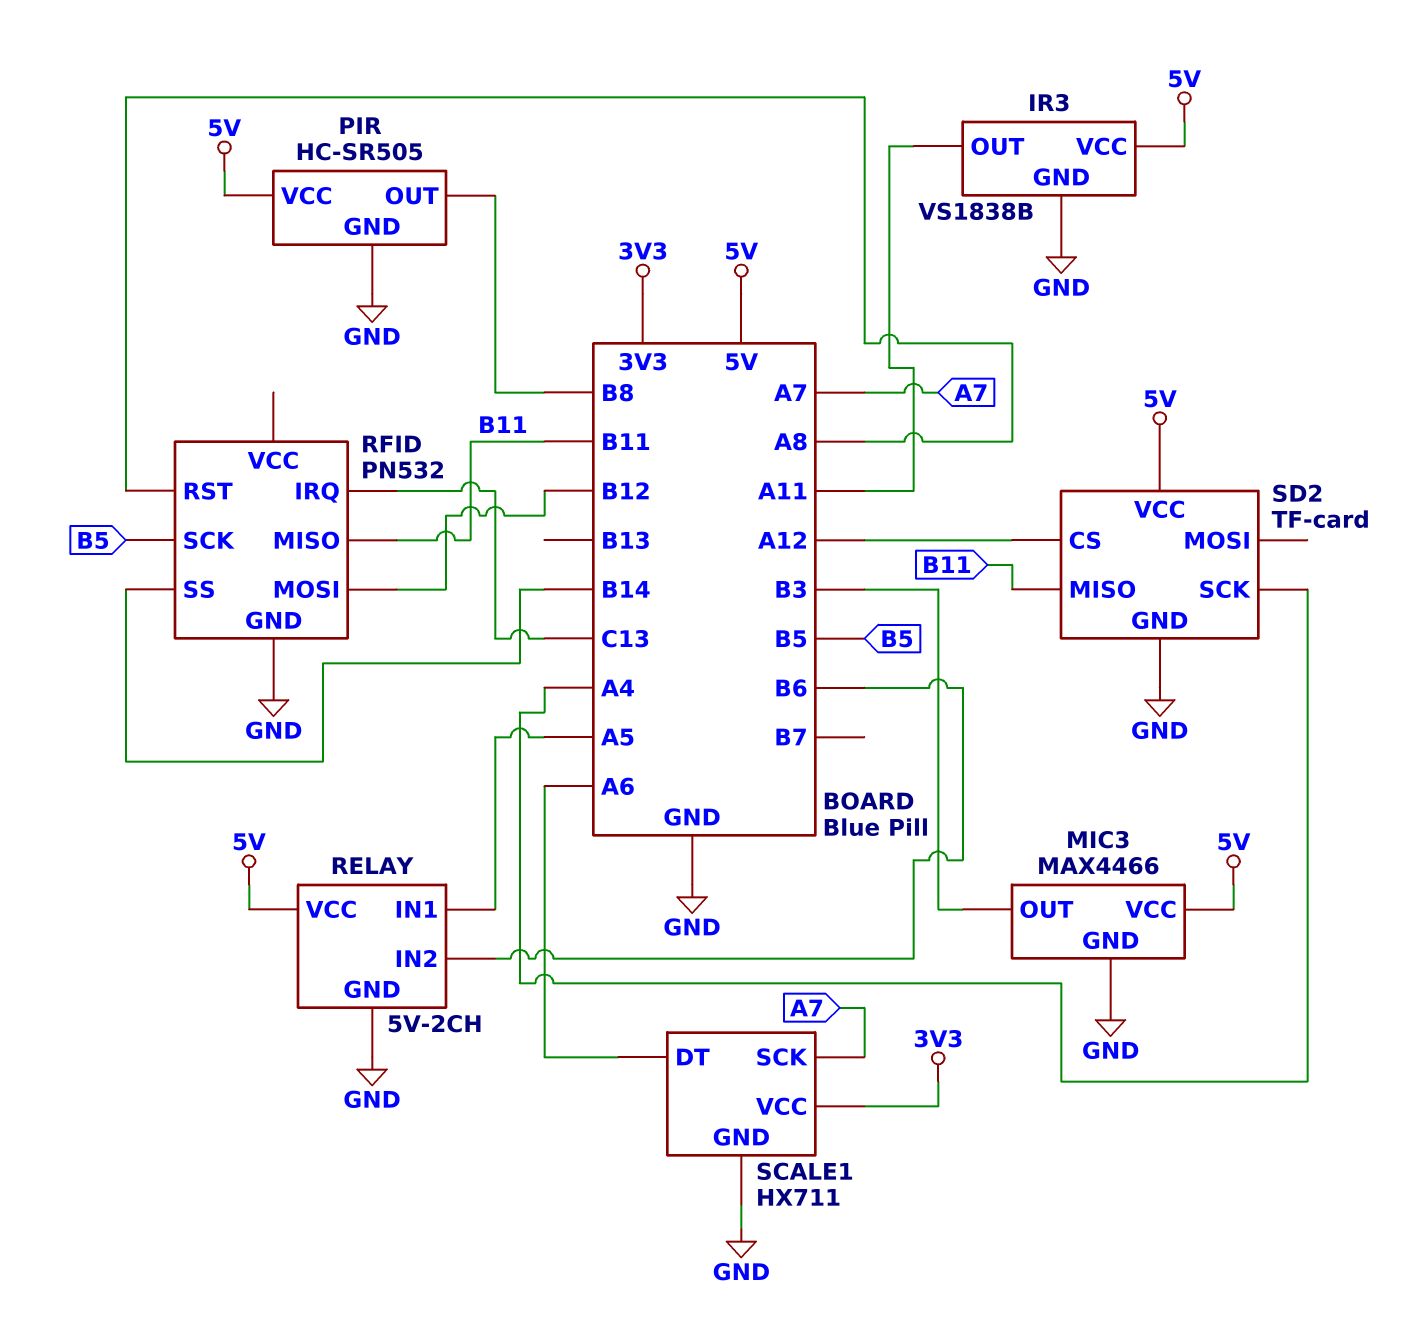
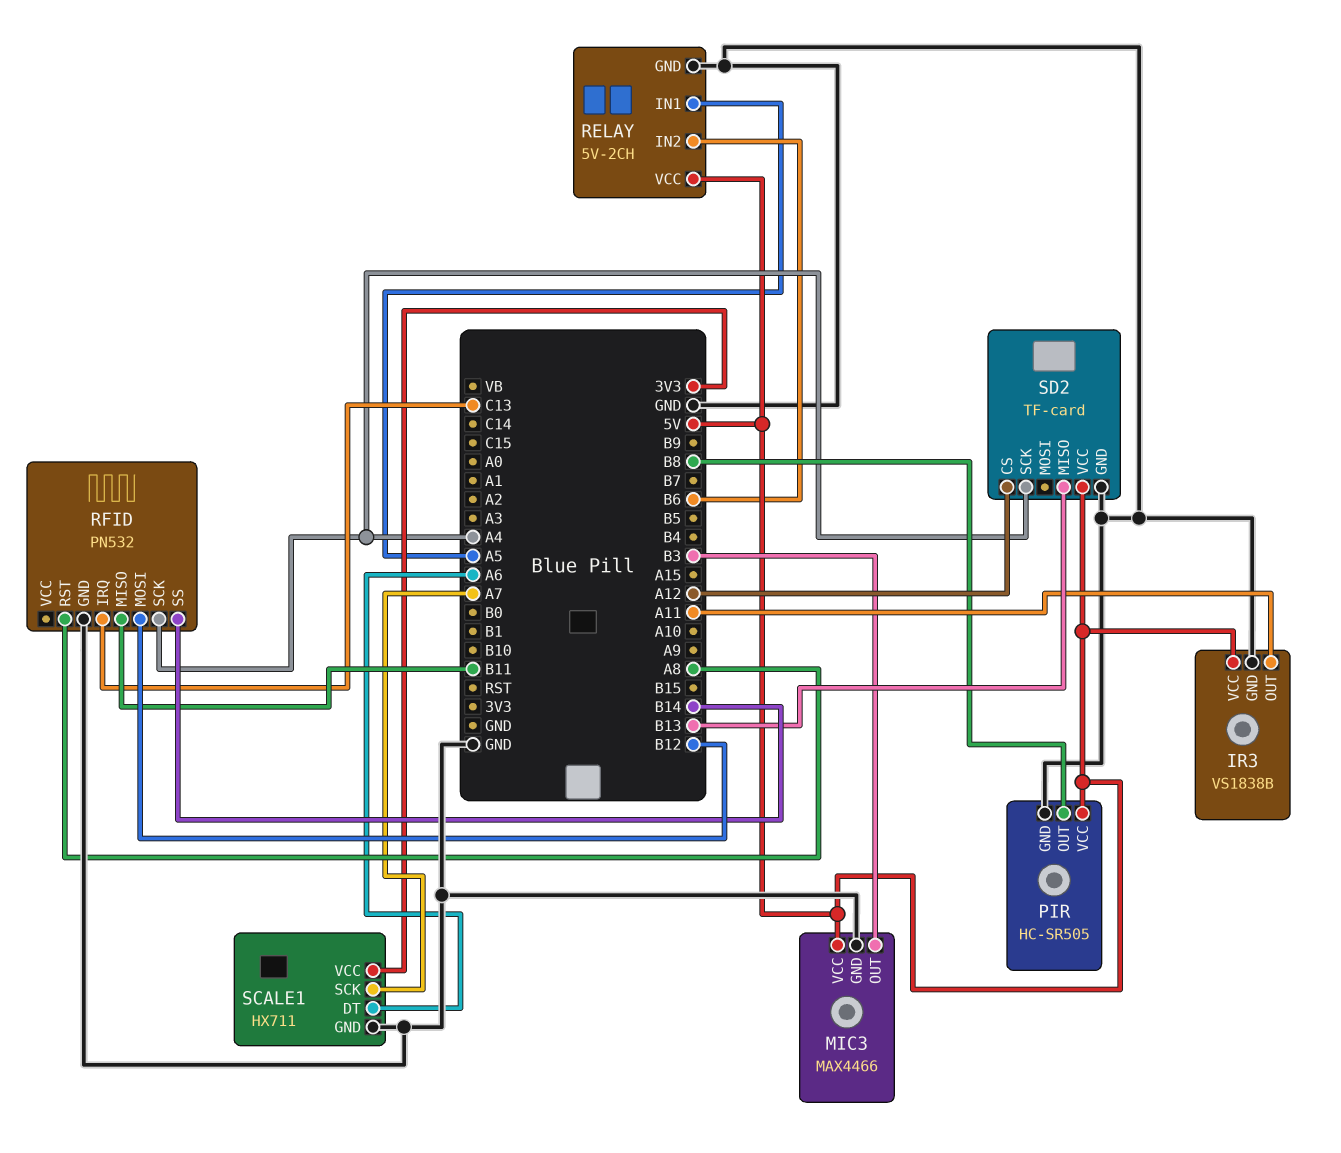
RFID pin SCK: B5 -> A4
SD2 pin MISO: B11 -> B13

